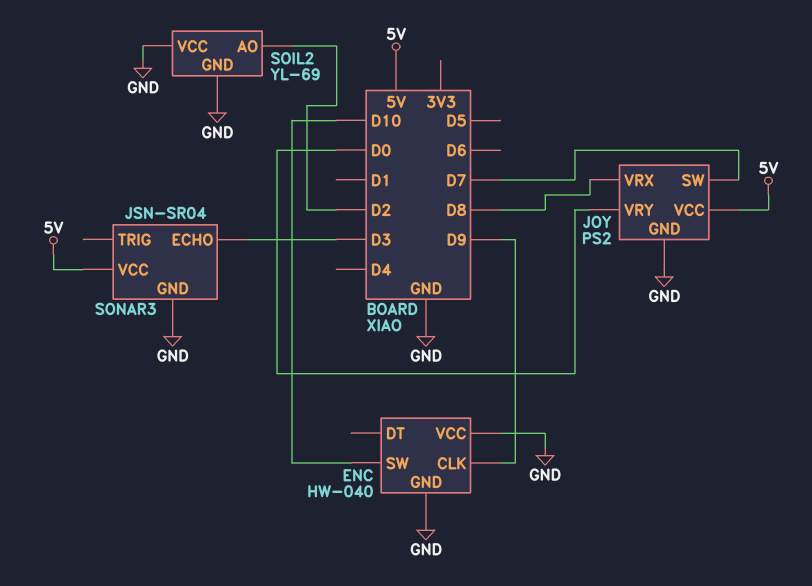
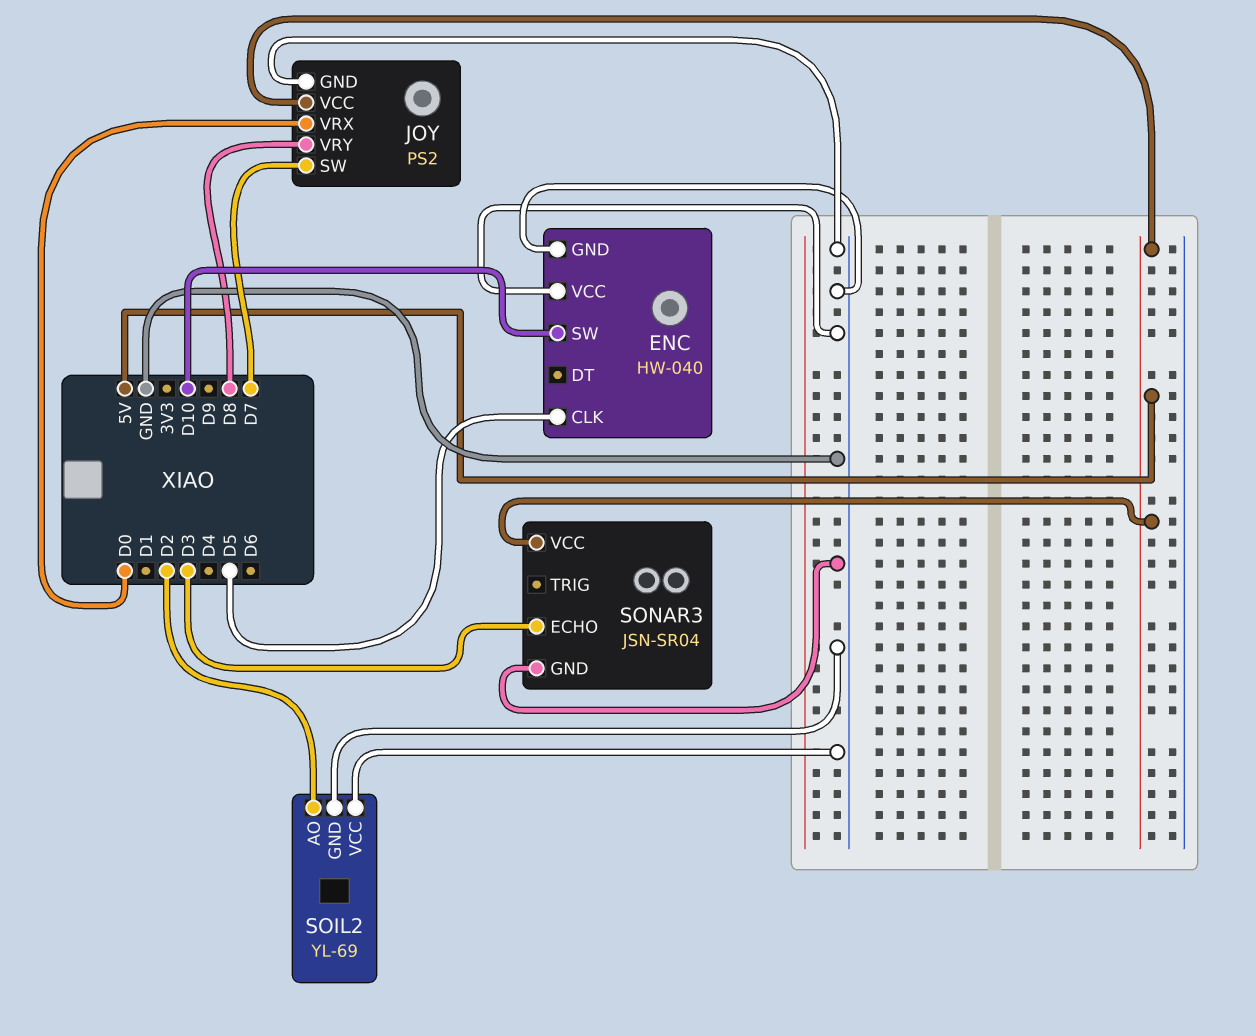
ENC pin CLK: D9 -> D5
JOY pin VRX: D8 -> D0
JOY pin VRY: D0 -> D8

